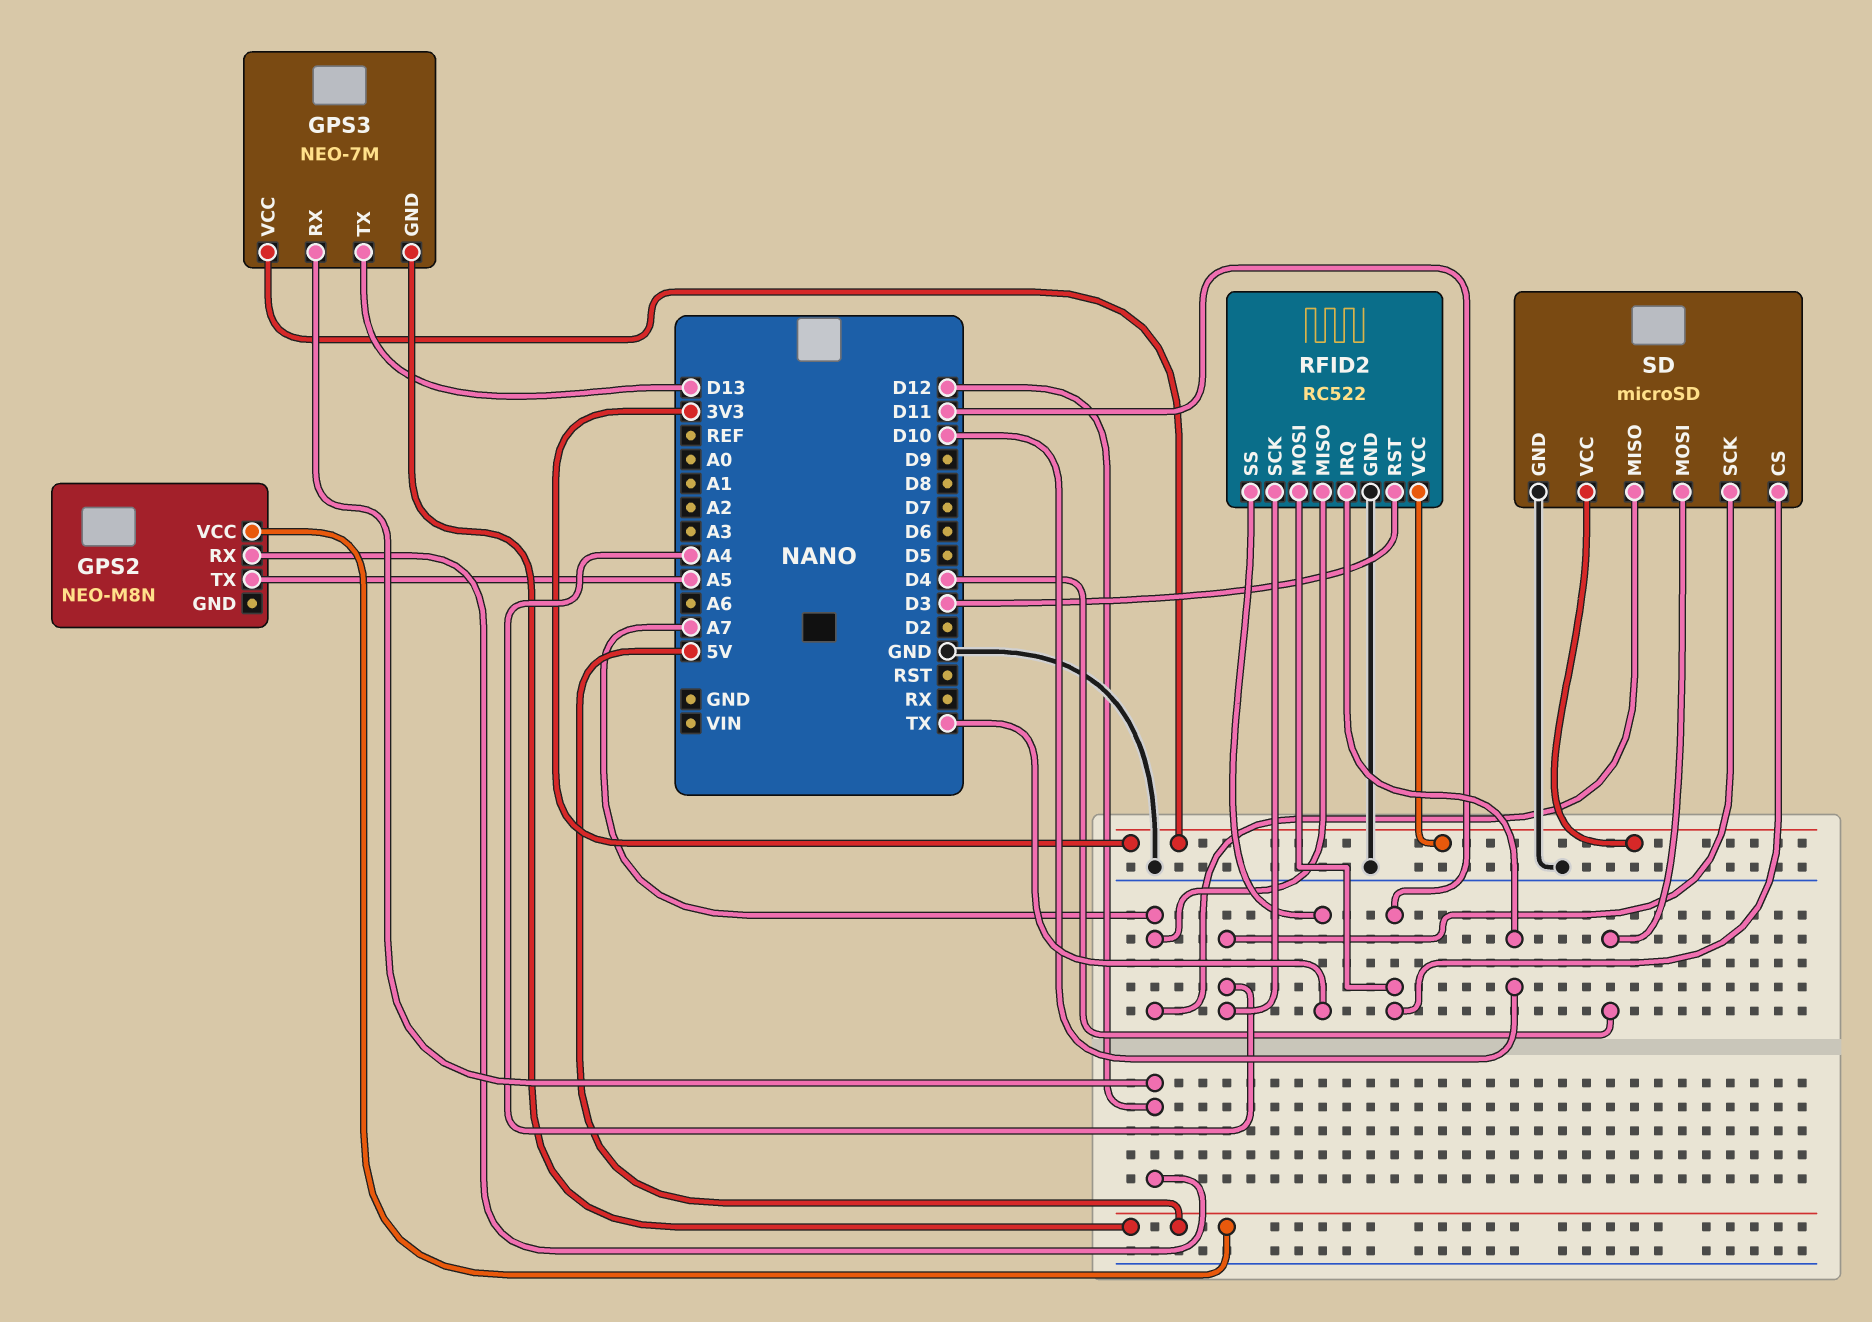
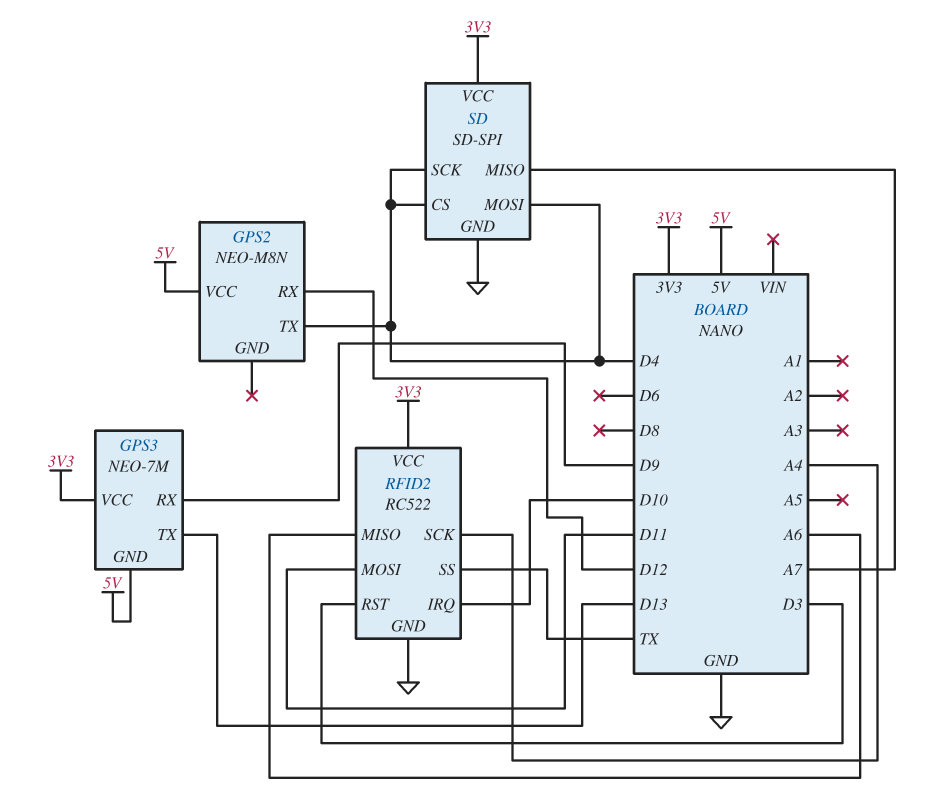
GPS2 pin TX: A5 -> D4
GPS3 pin RX: D12 -> D9
RFID2 pin MISO: A7 -> A6
SD: microSD -> SD-SPI
SD pin CS: D11 -> D4
SD pin SCK: A4 -> D4

